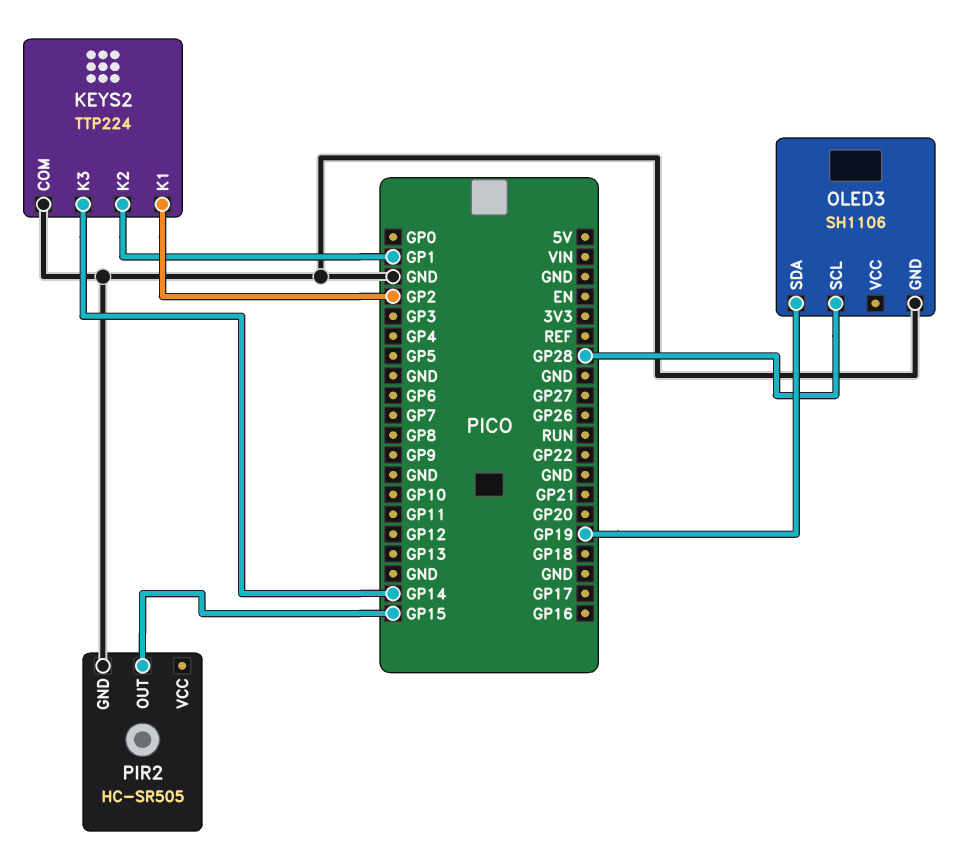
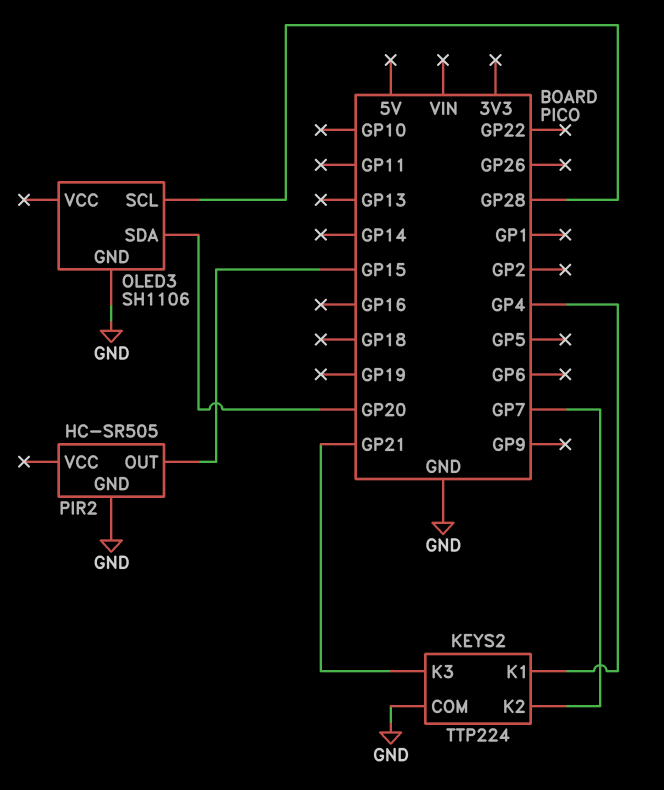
KEYS2 pin K1: GP2 -> GP4
KEYS2 pin K2: GP1 -> GP7
KEYS2 pin K3: GP14 -> GP21
OLED3 pin SDA: GP19 -> GP20

